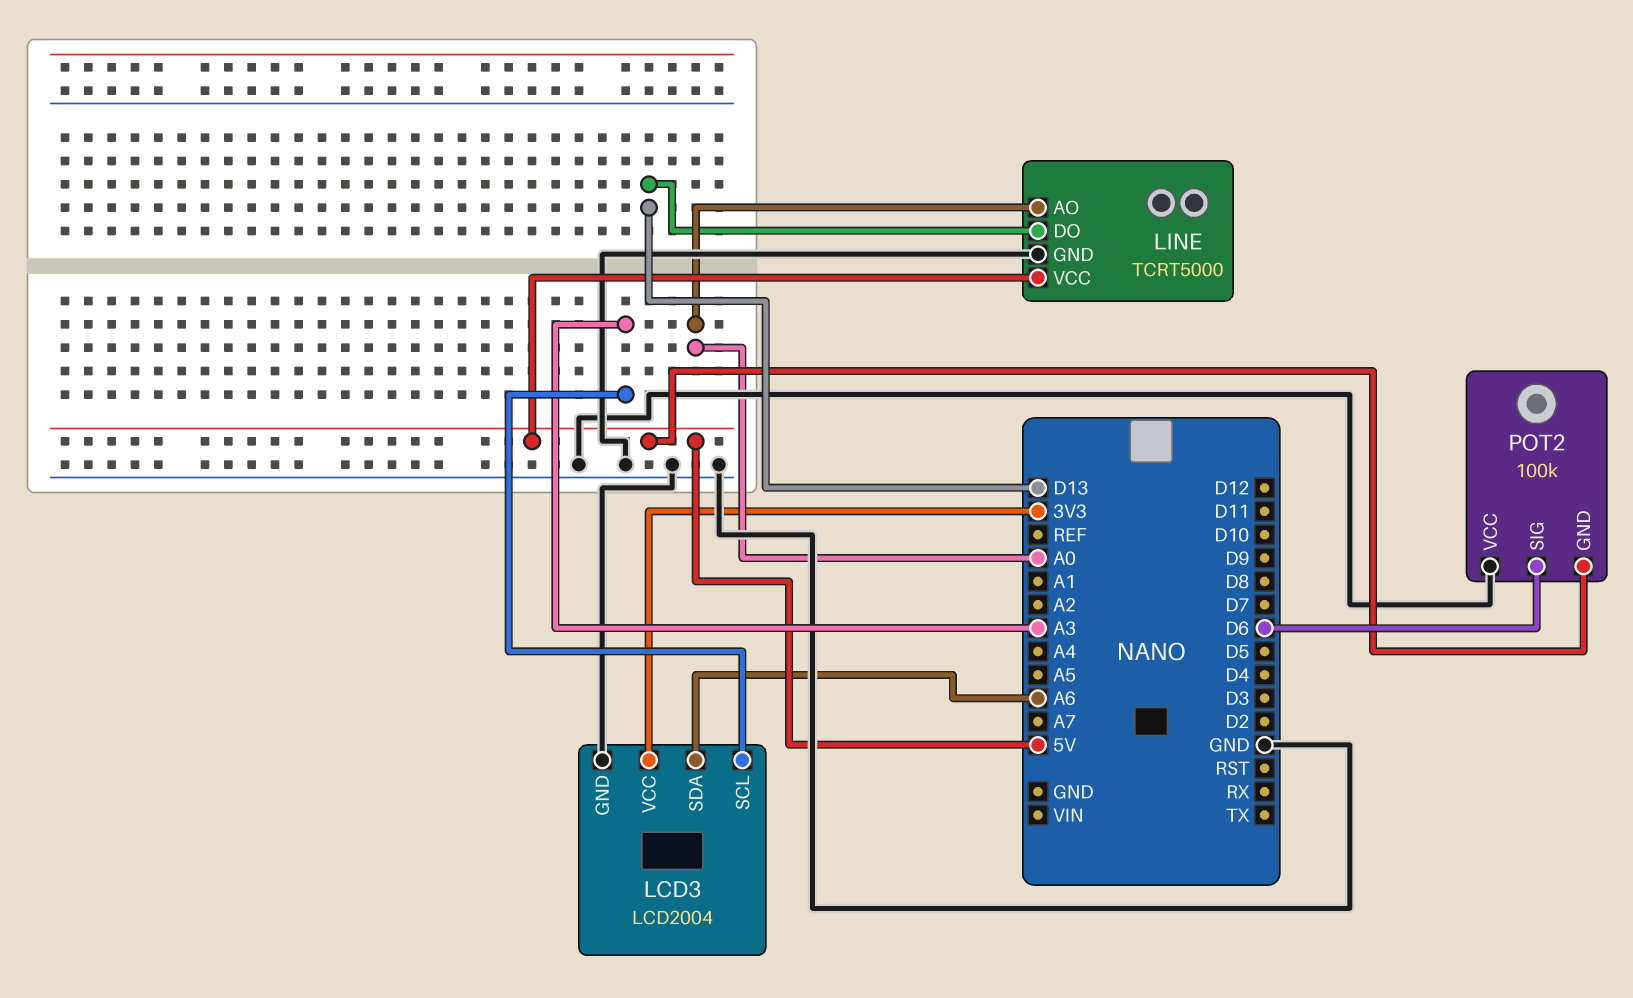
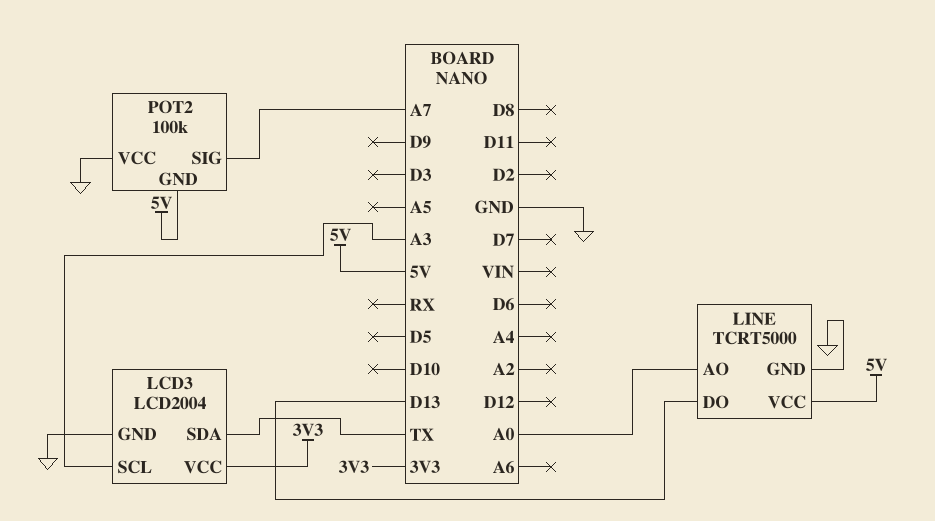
LCD3 pin SDA: A6 -> TX
POT2 pin SIG: D6 -> A7

